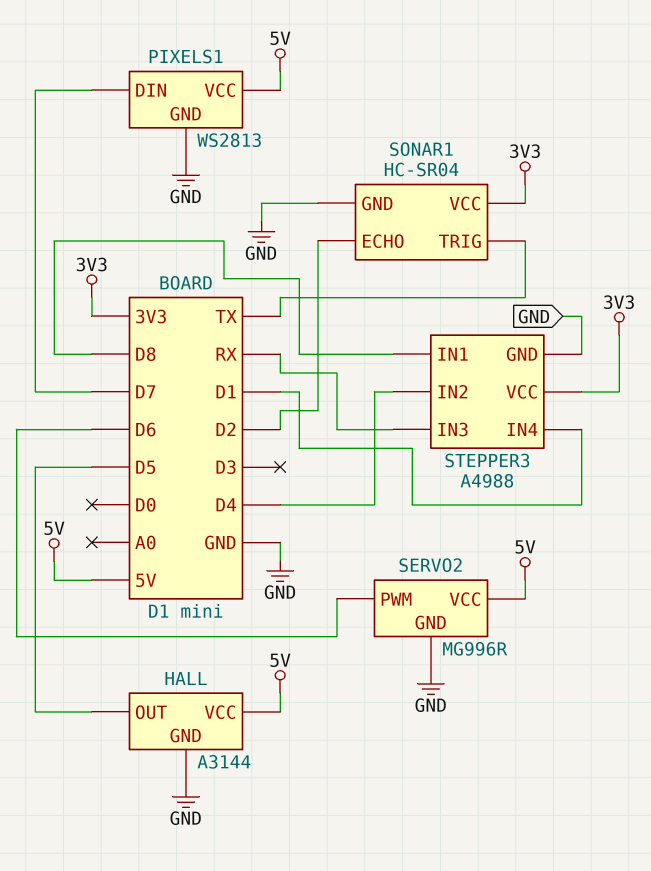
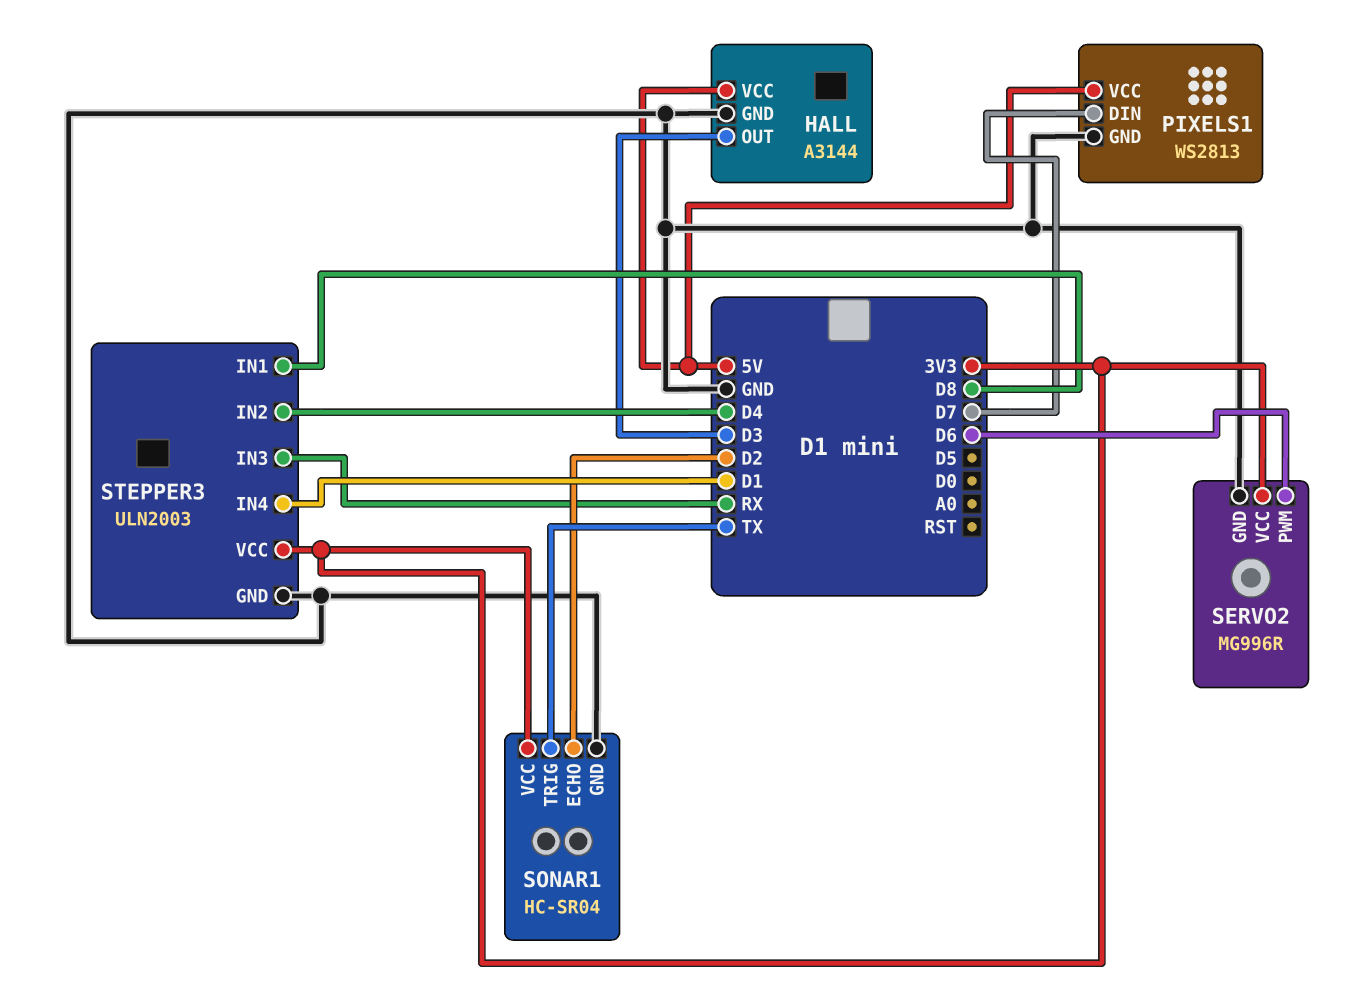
HALL pin OUT: D5 -> D3
SERVO2 pin VCC: 5V -> 3V3
STEPPER3: A4988 -> ULN2003

